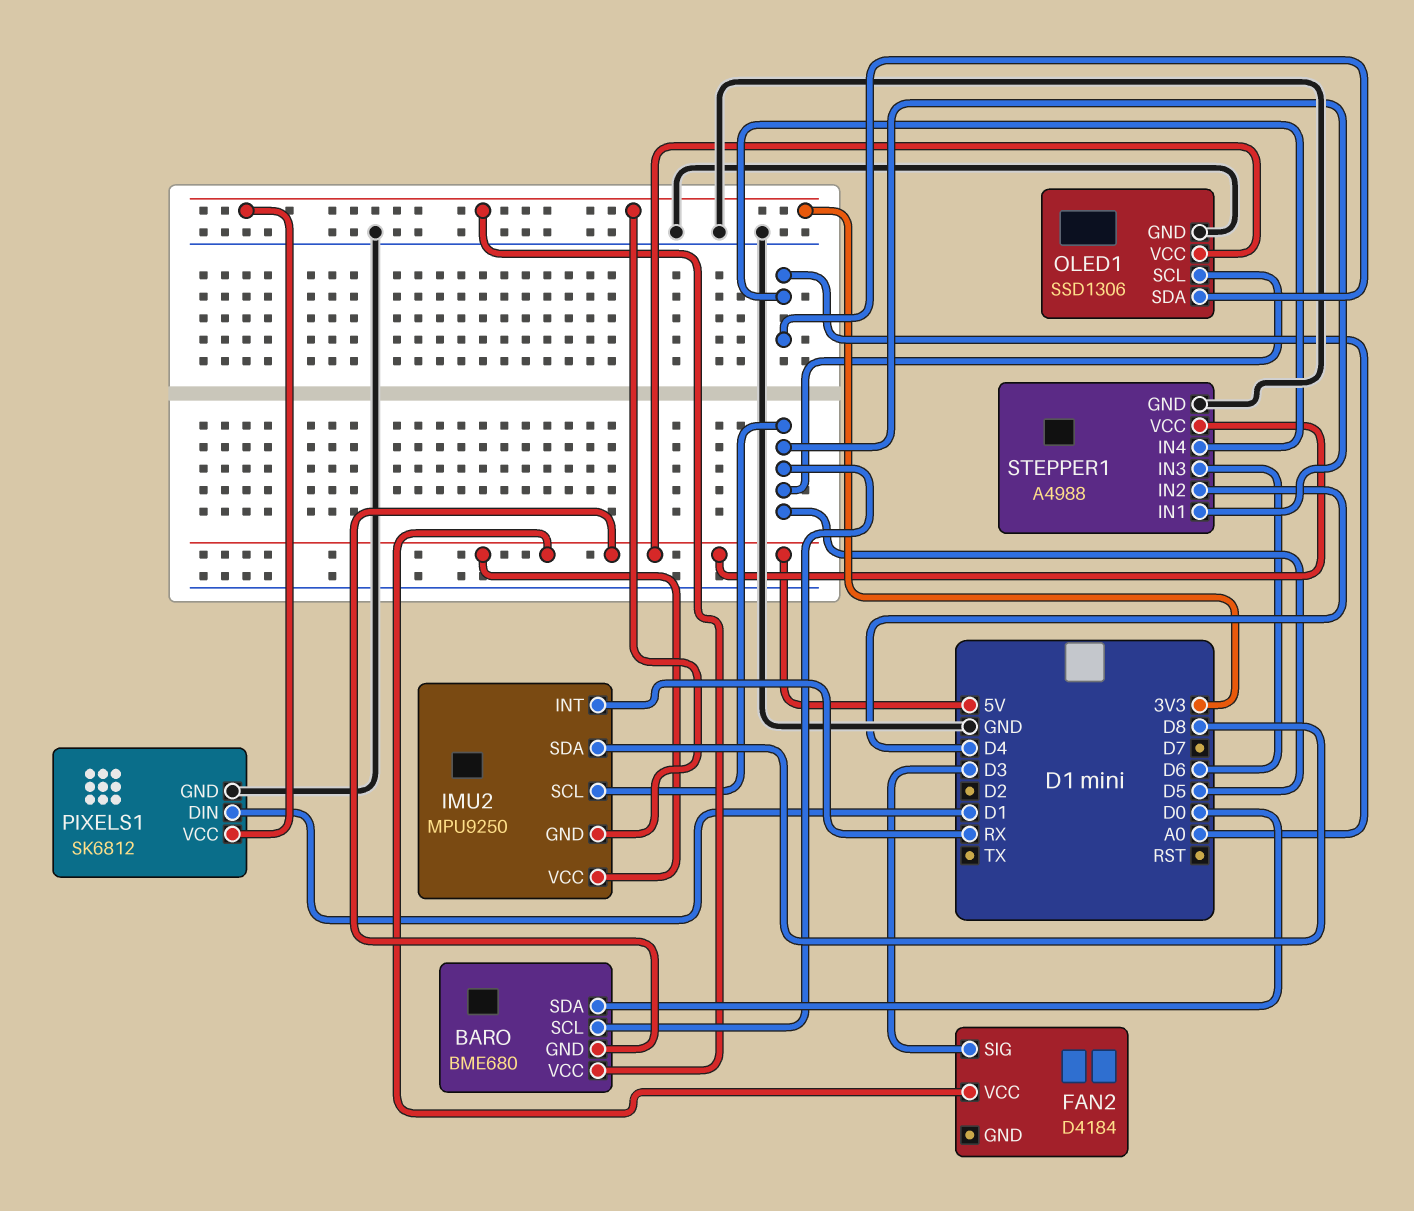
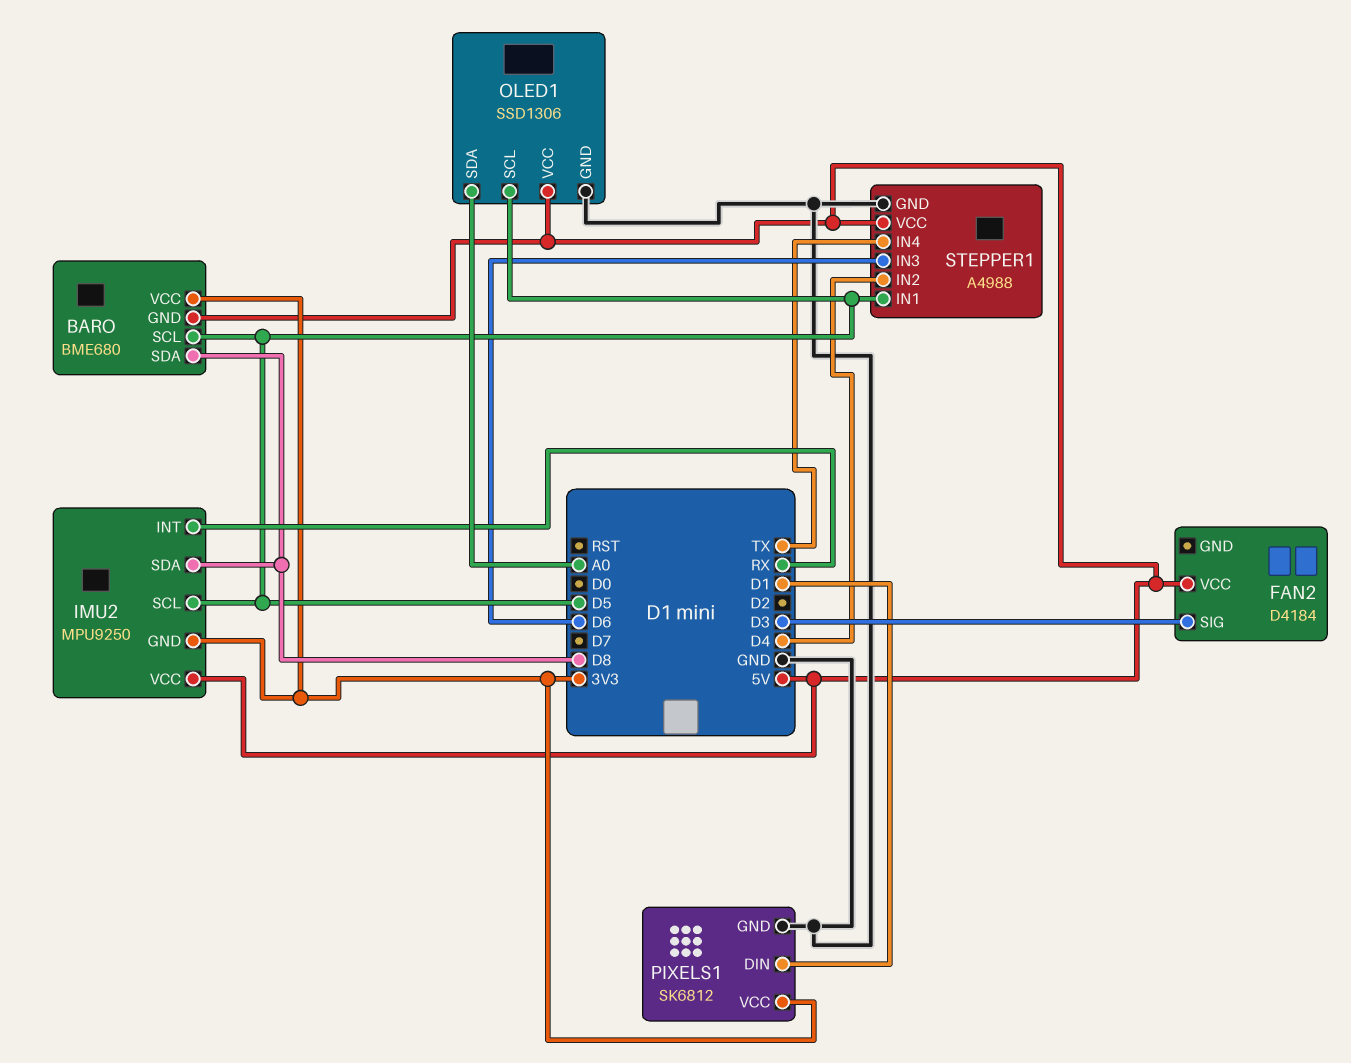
BARO pin SDA: D0 -> D8
STEPPER1 pin IN4: A0 -> TX

